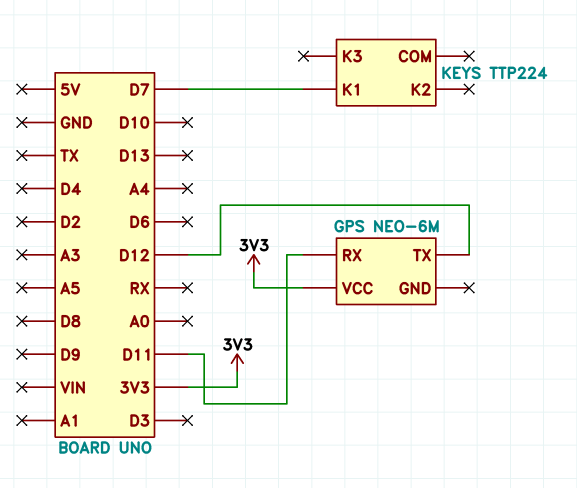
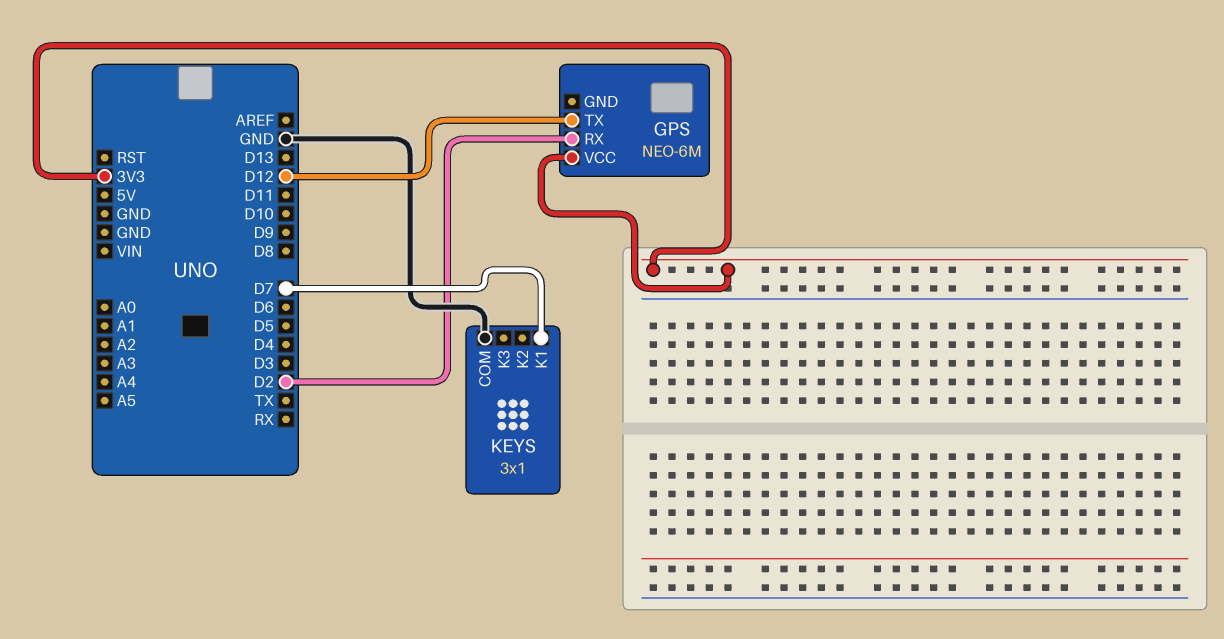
GPS pin RX: D11 -> D2
KEYS: TTP224 -> 3x1
KEYS pin COM: none -> GND

